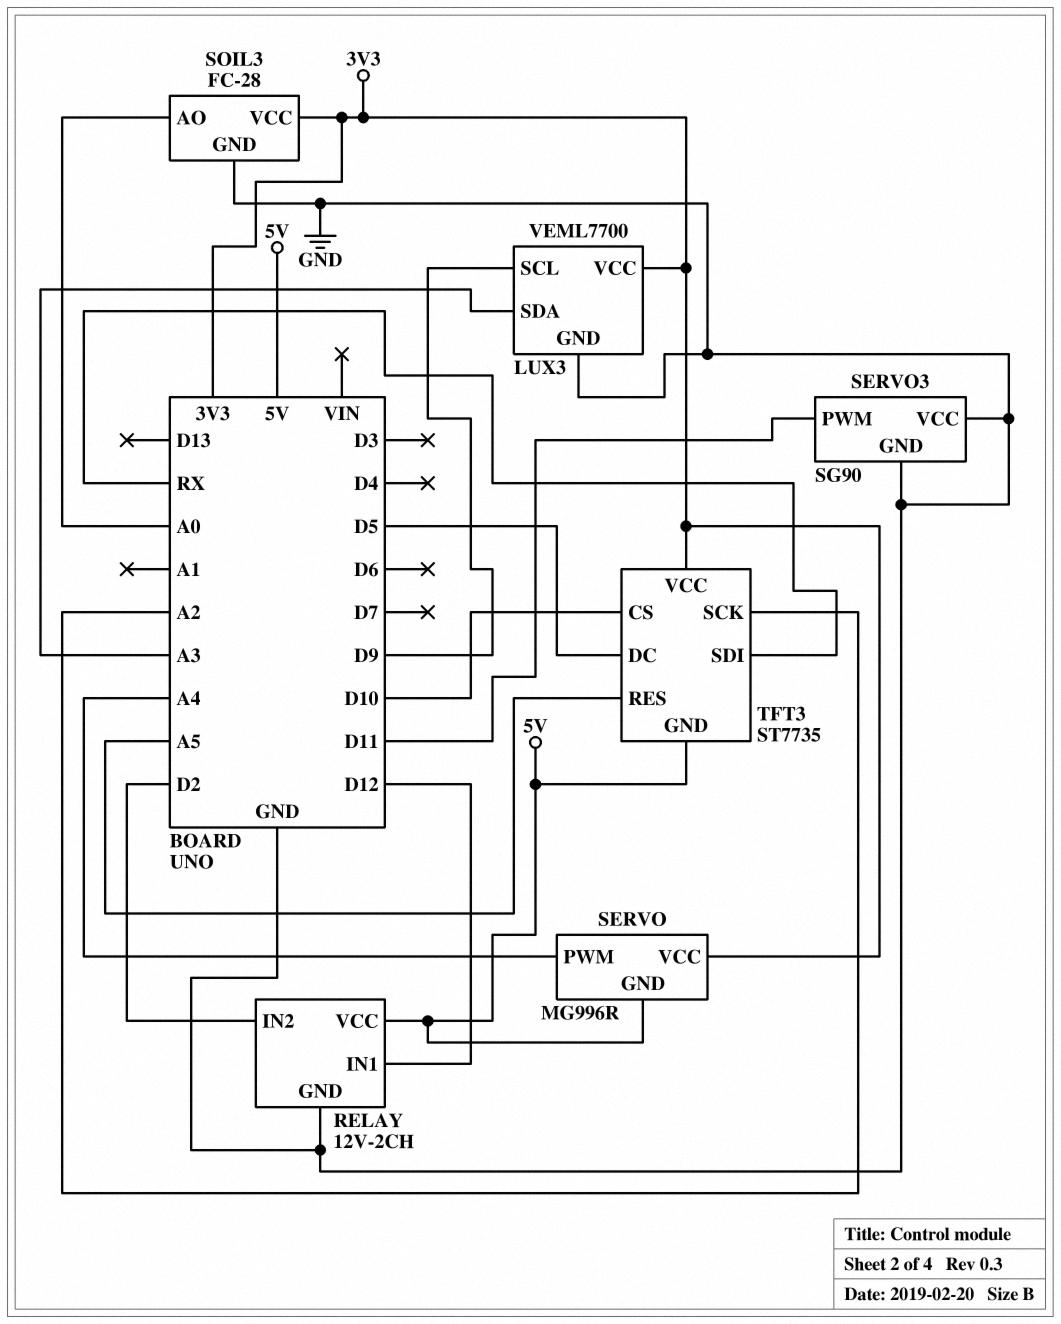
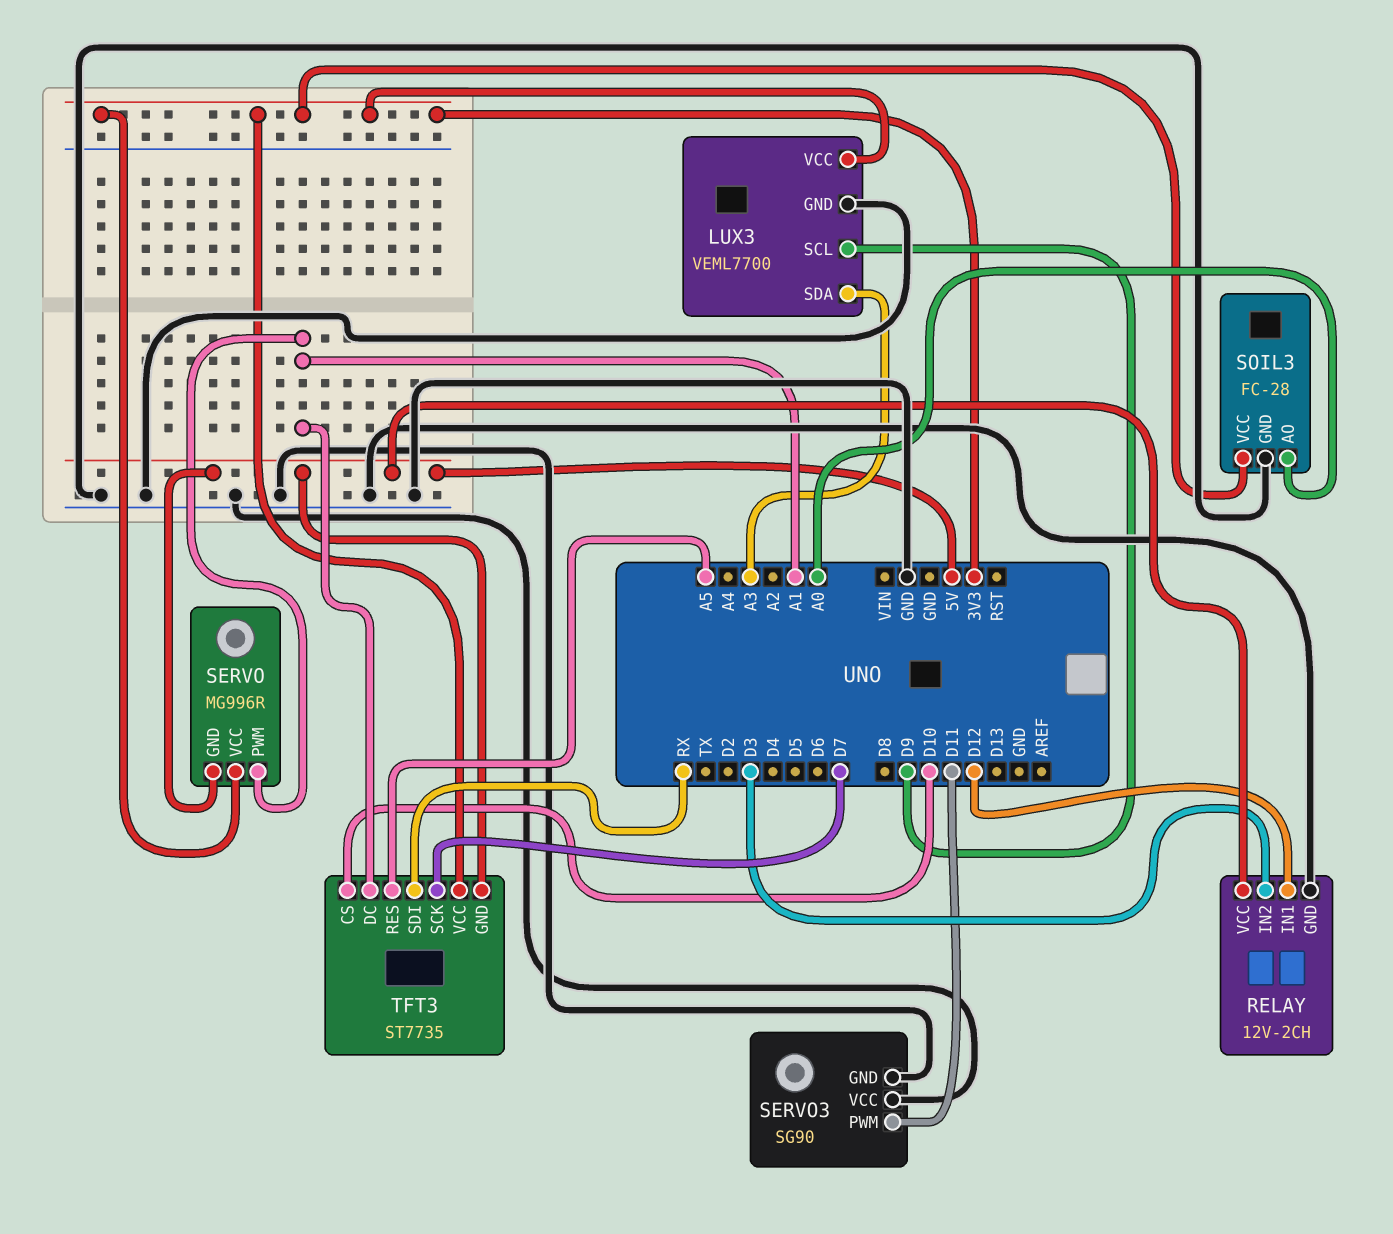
RELAY pin IN2: D2 -> D3
SERVO pin PWM: A4 -> A1
TFT3 pin DC: D5 -> A1
TFT3 pin SCK: A2 -> D7

